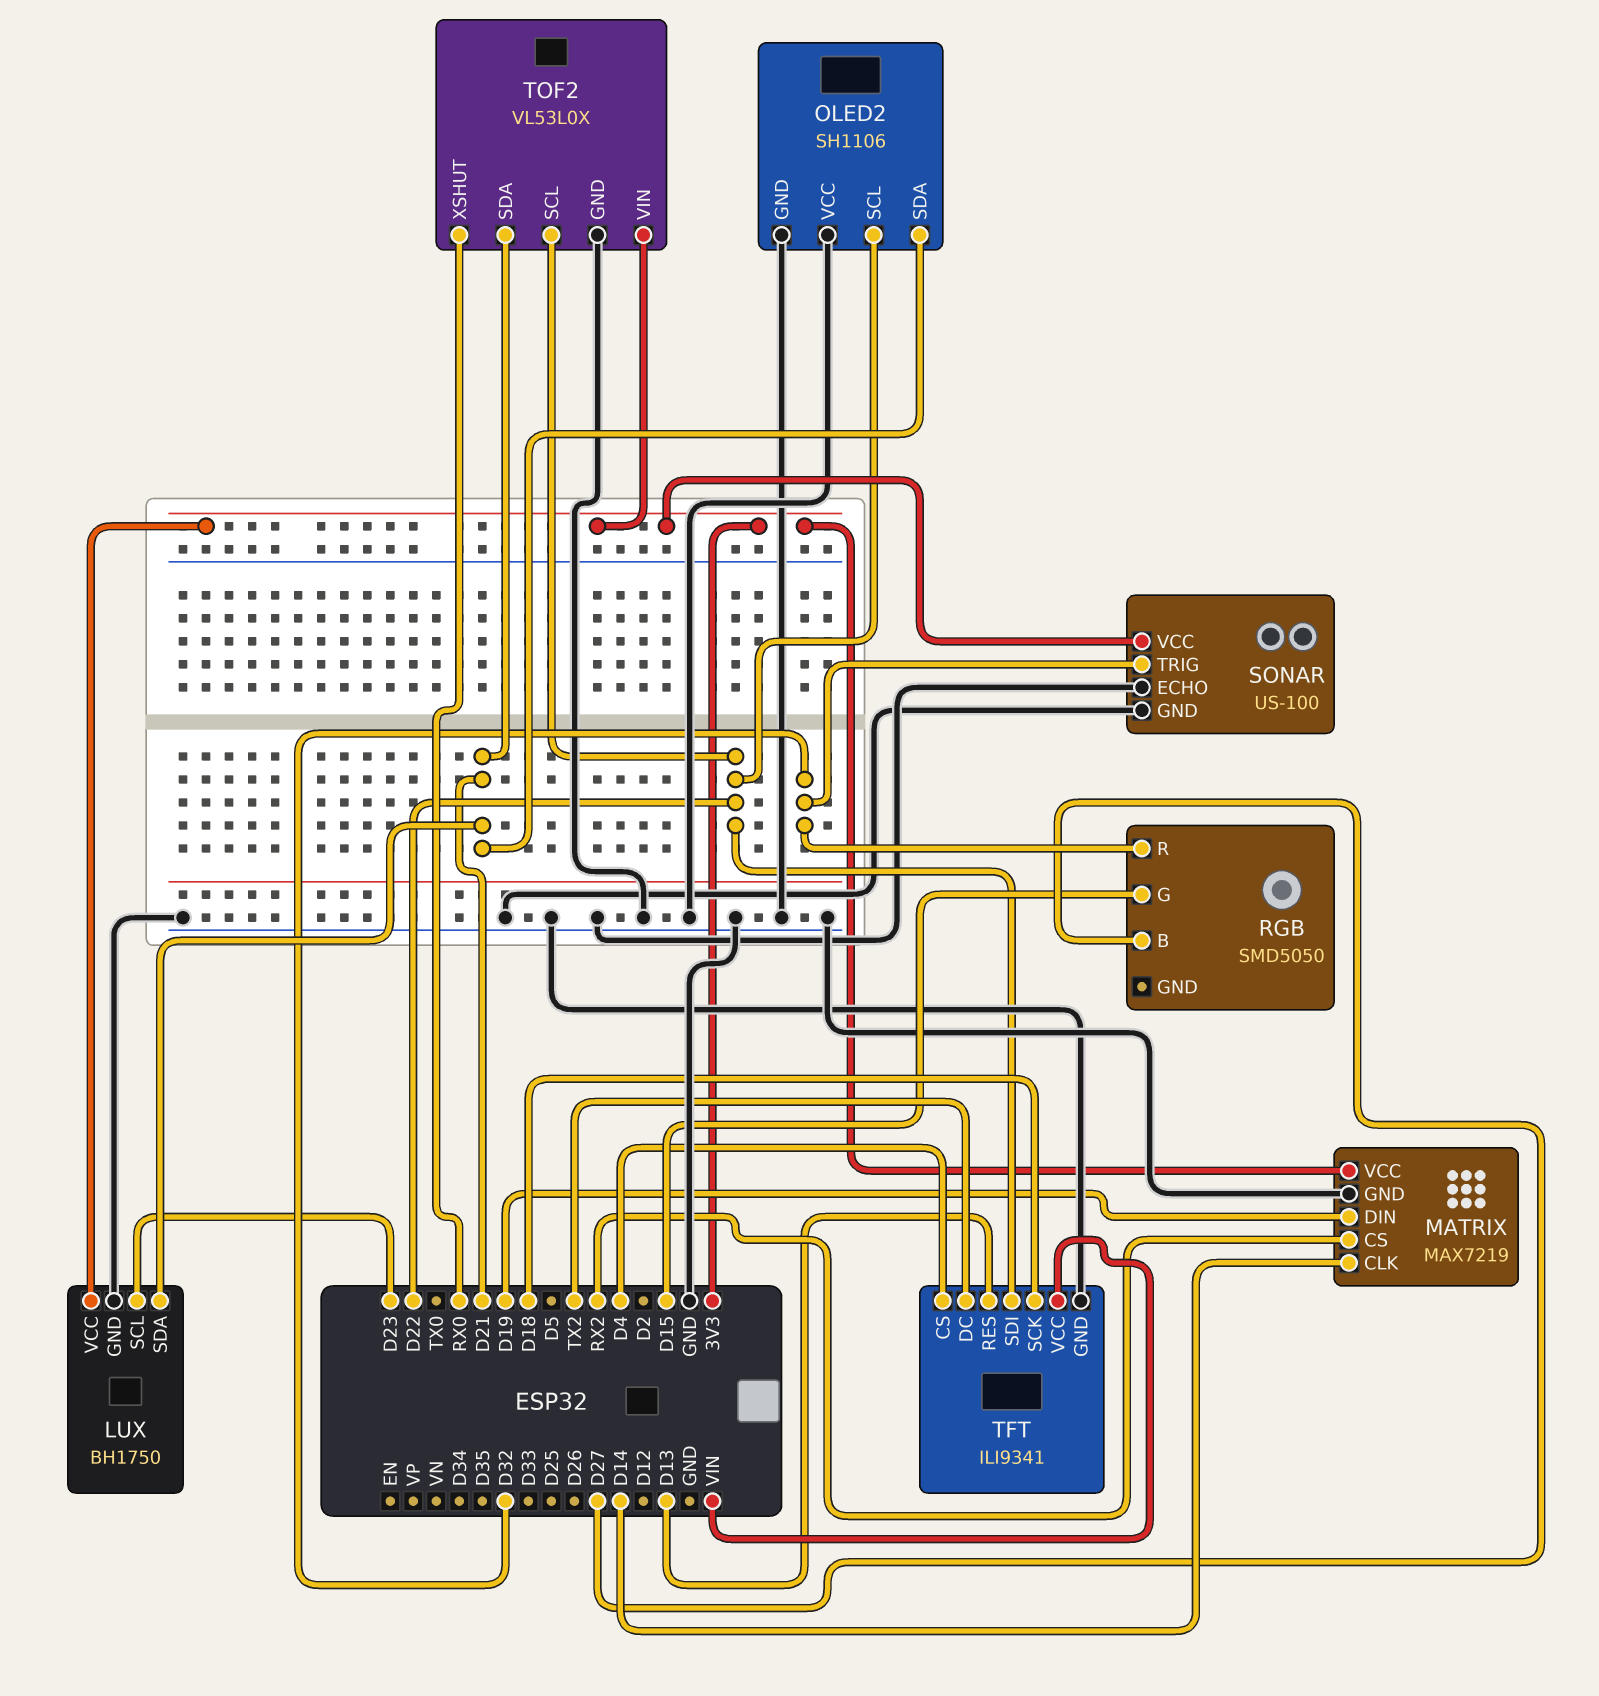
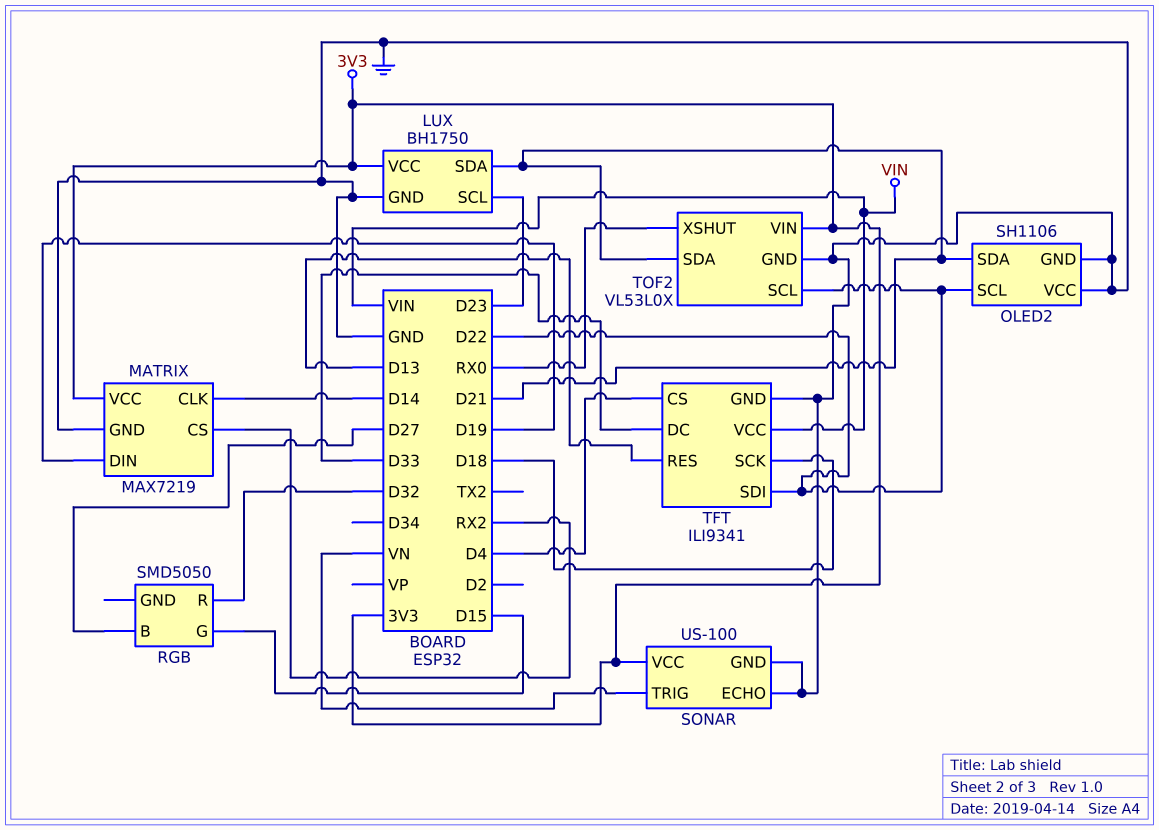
SONAR pin TRIG: D32 -> VN
TFT pin DC: TX2 -> D33

